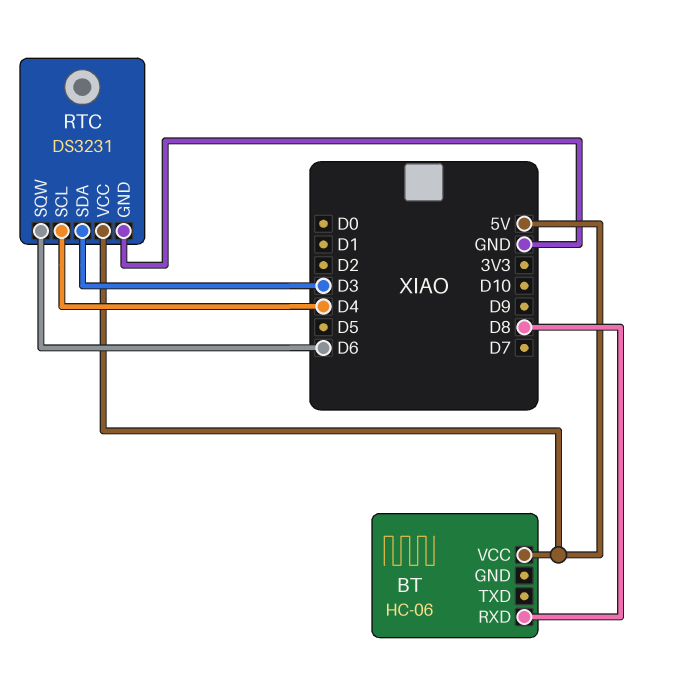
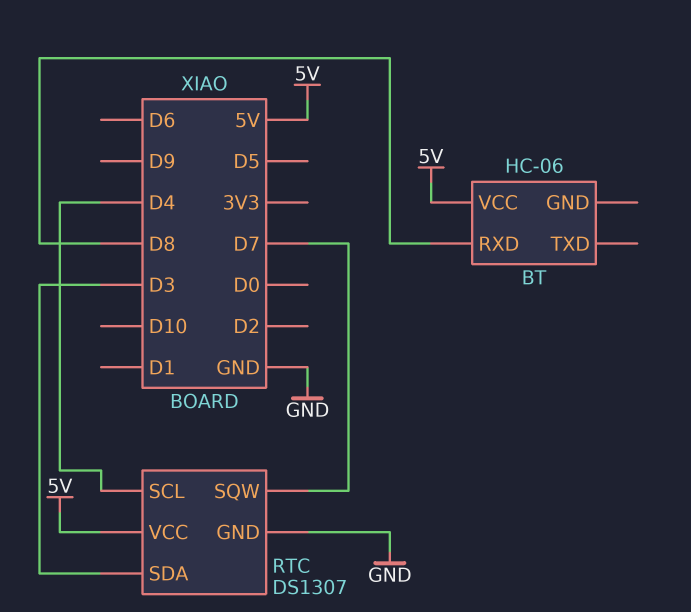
RTC: DS3231 -> DS1307
RTC pin SQW: D6 -> D7

